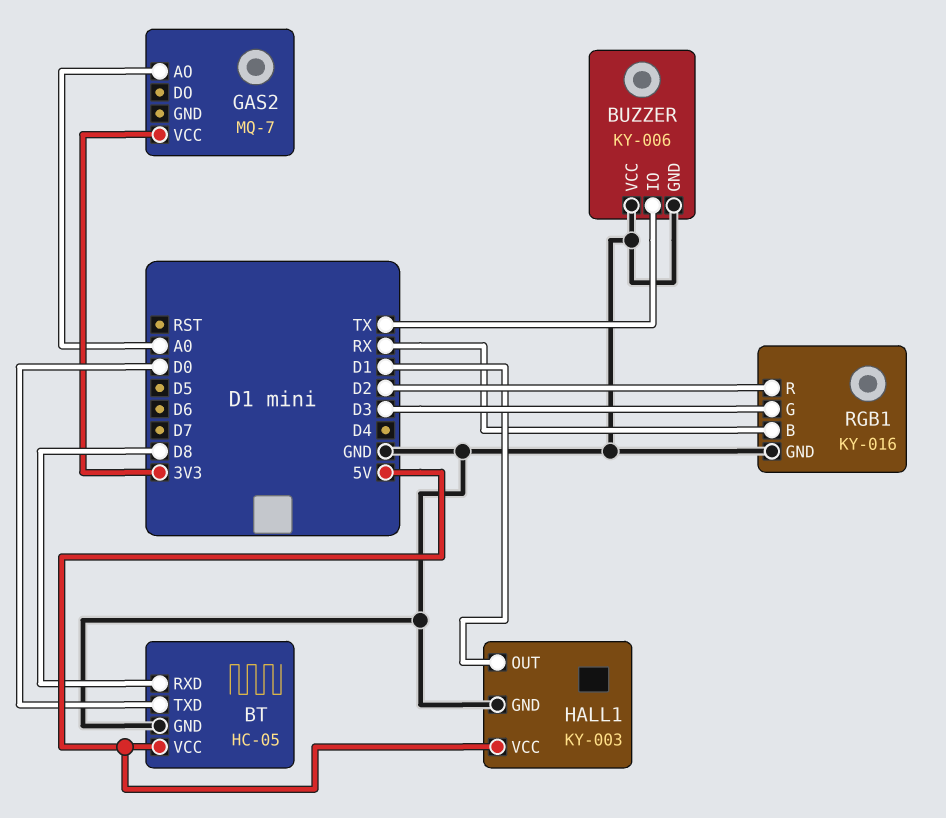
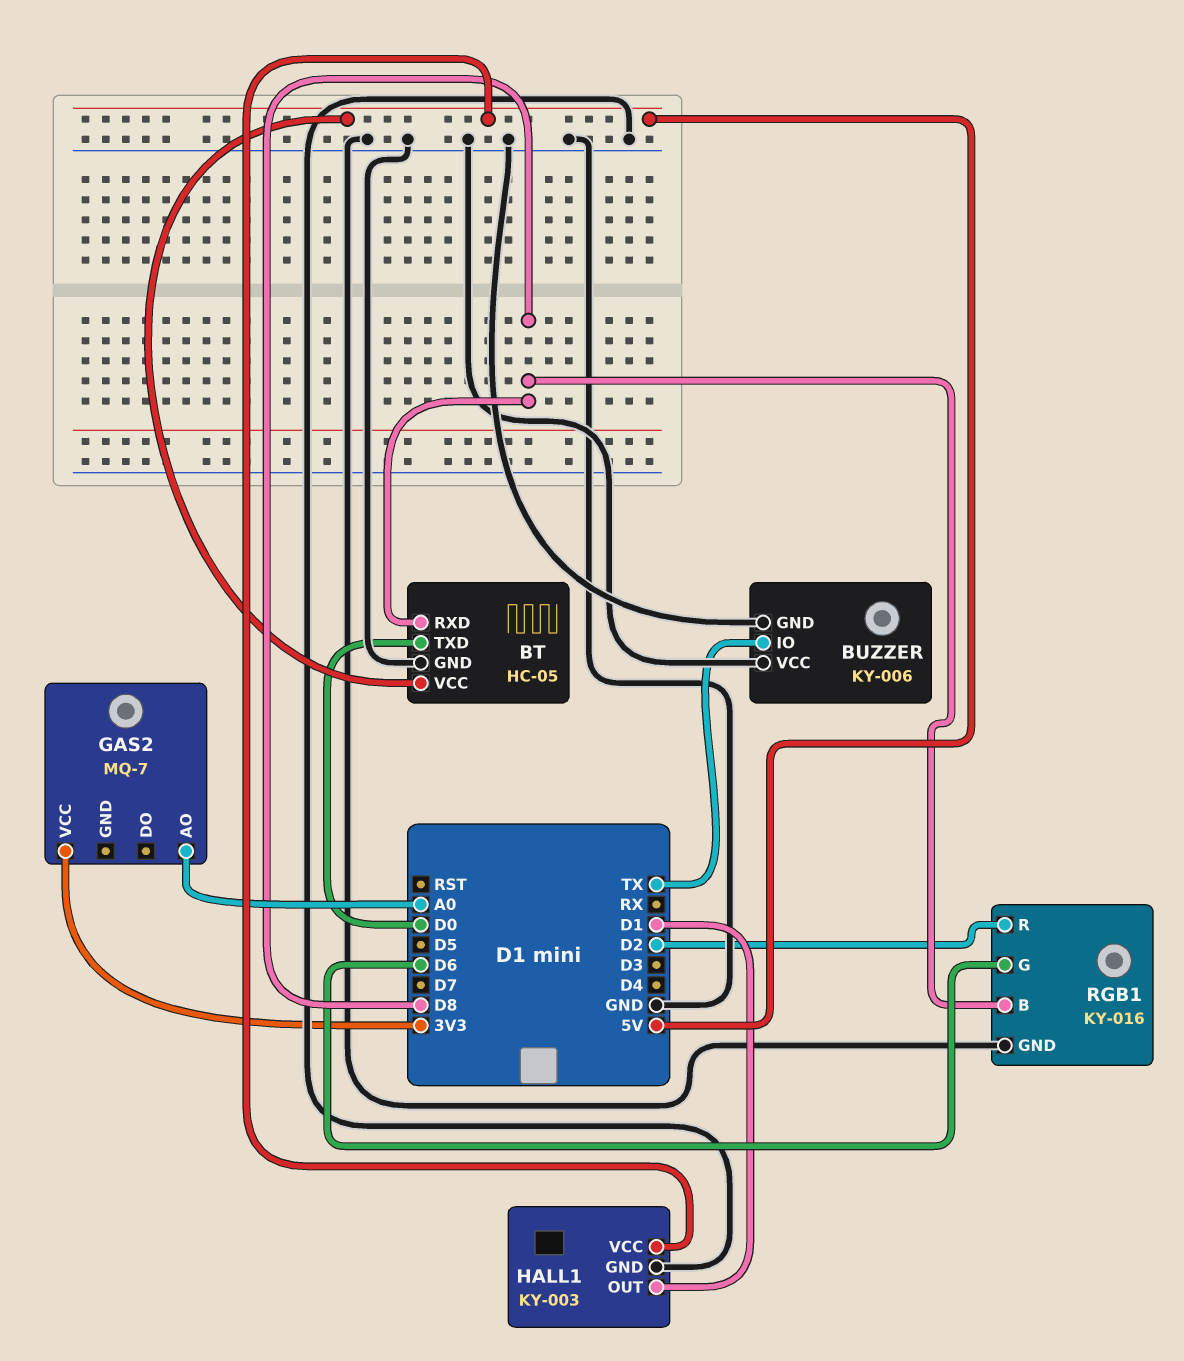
RGB1 pin B: RX -> D8
RGB1 pin G: D3 -> D6

